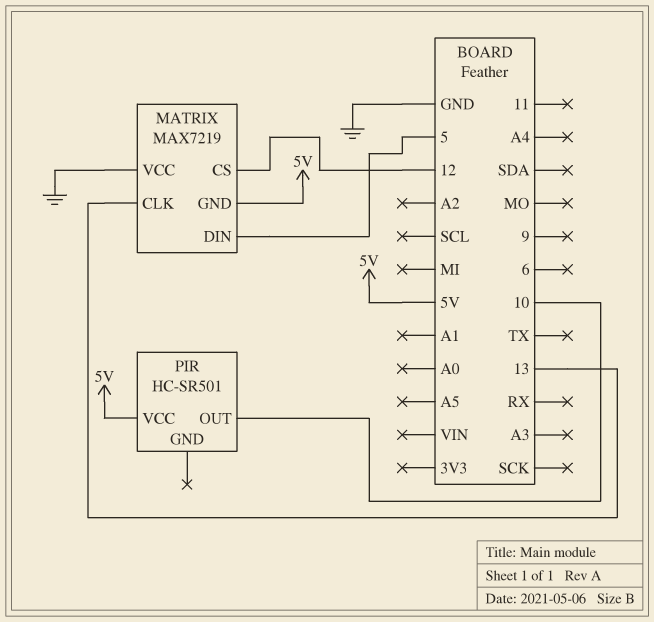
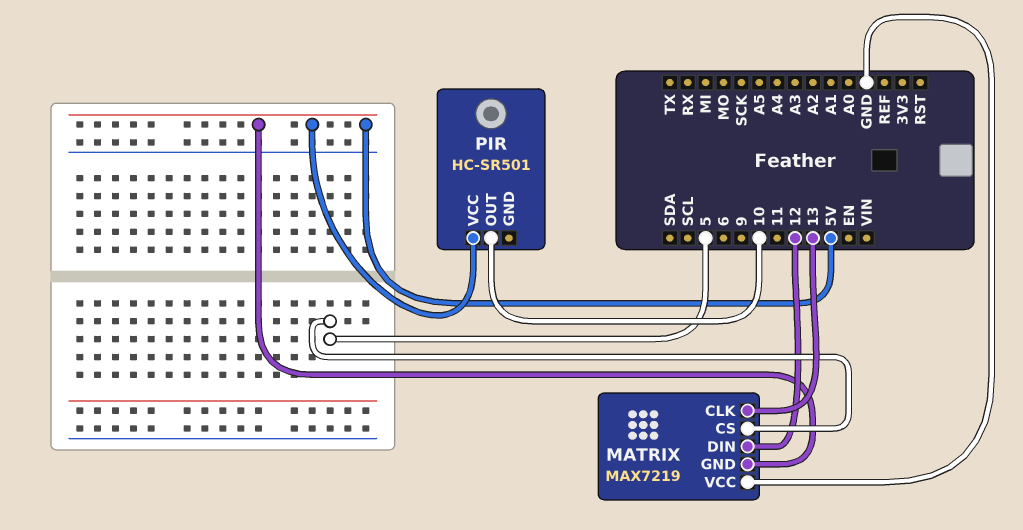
MATRIX pin CS: 12 -> 5
MATRIX pin DIN: 5 -> 12

